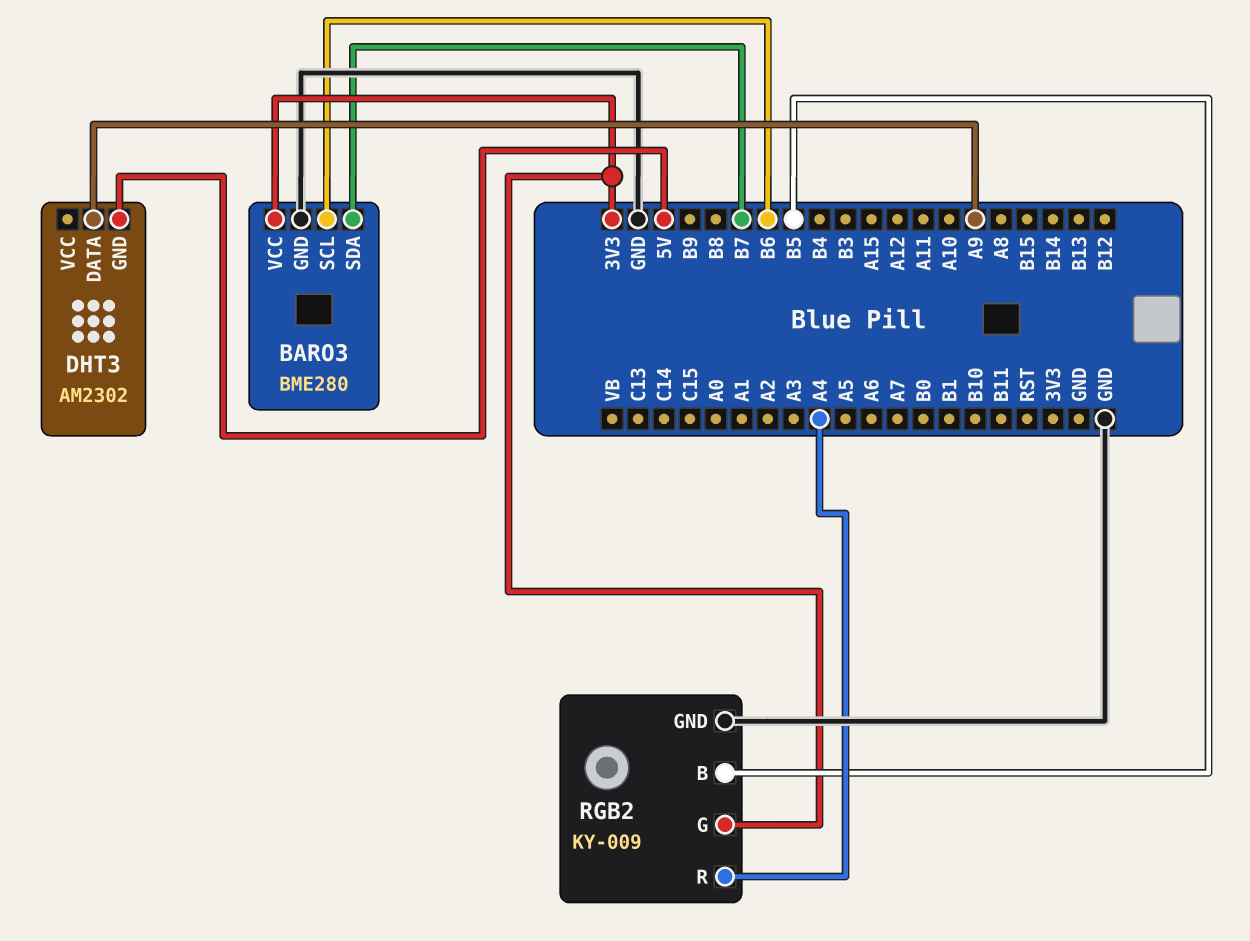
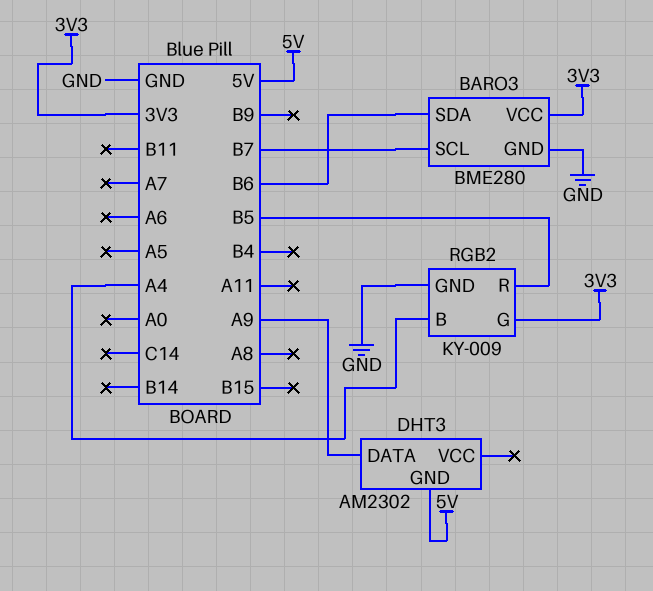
BARO3 pin SCL: B6 -> B7
BARO3 pin SDA: B7 -> B6
RGB2 pin B: B5 -> A4
RGB2 pin R: A4 -> B5

